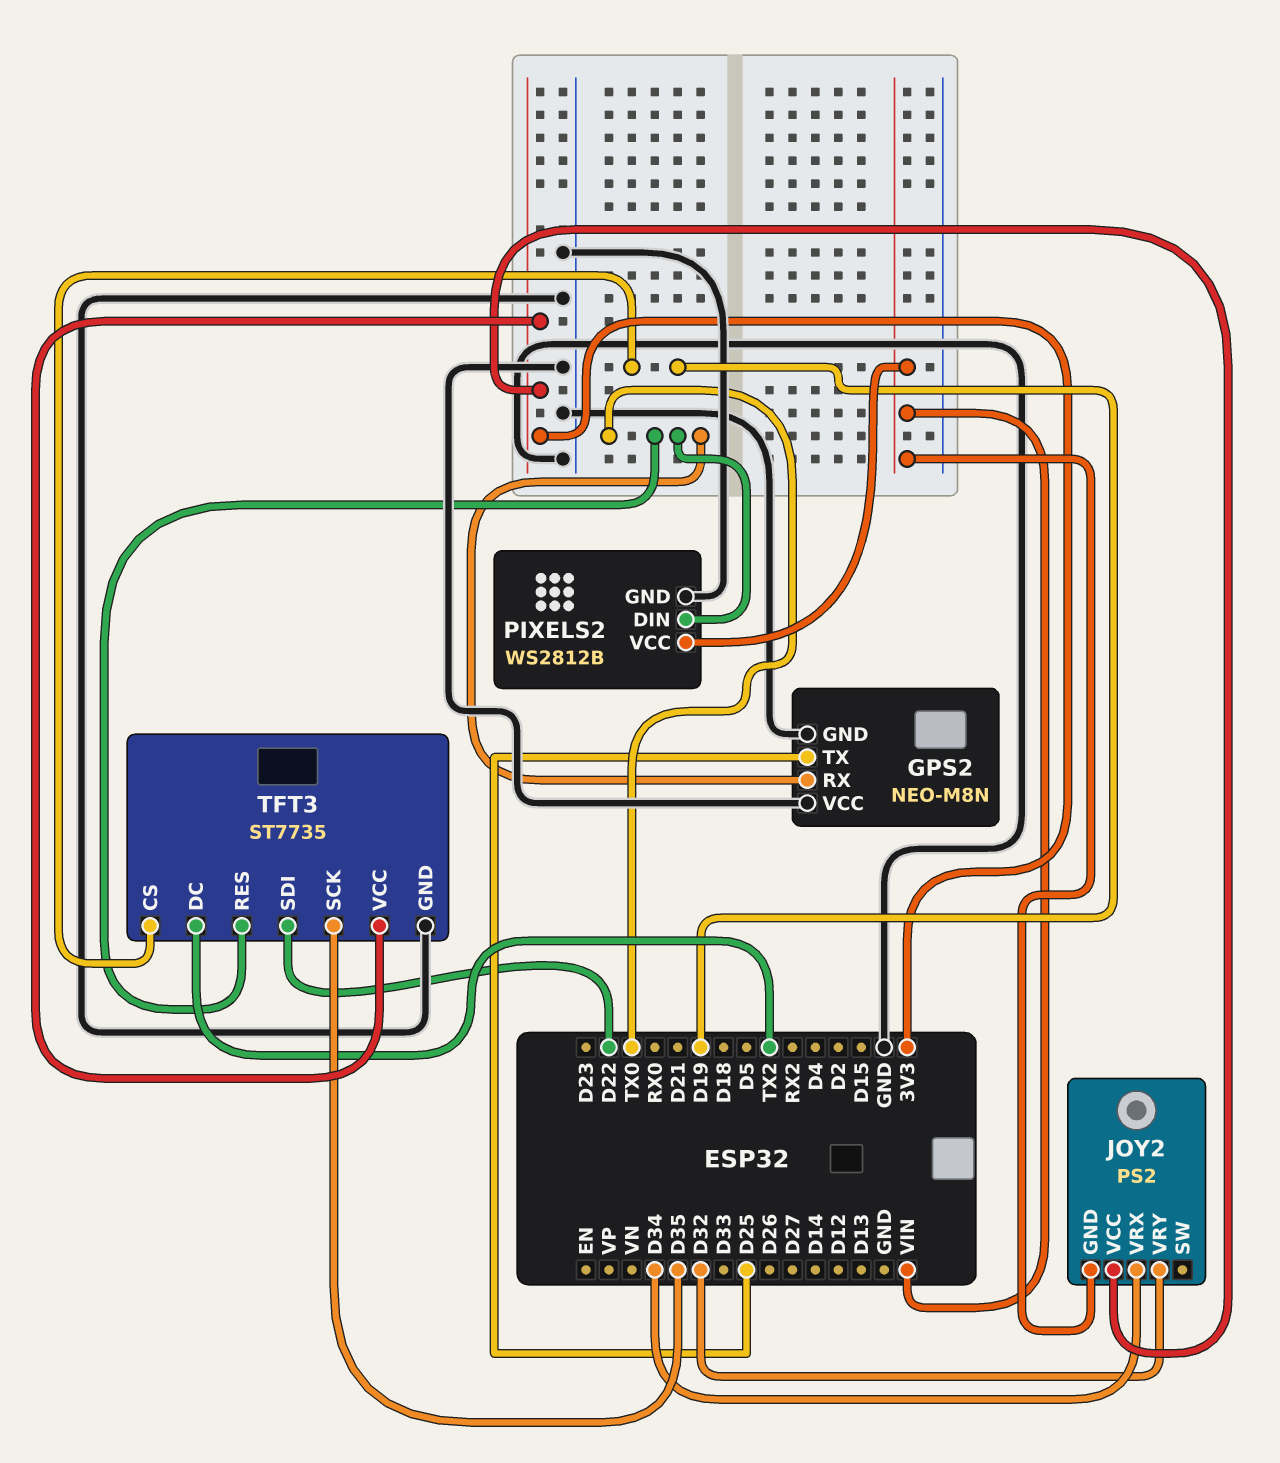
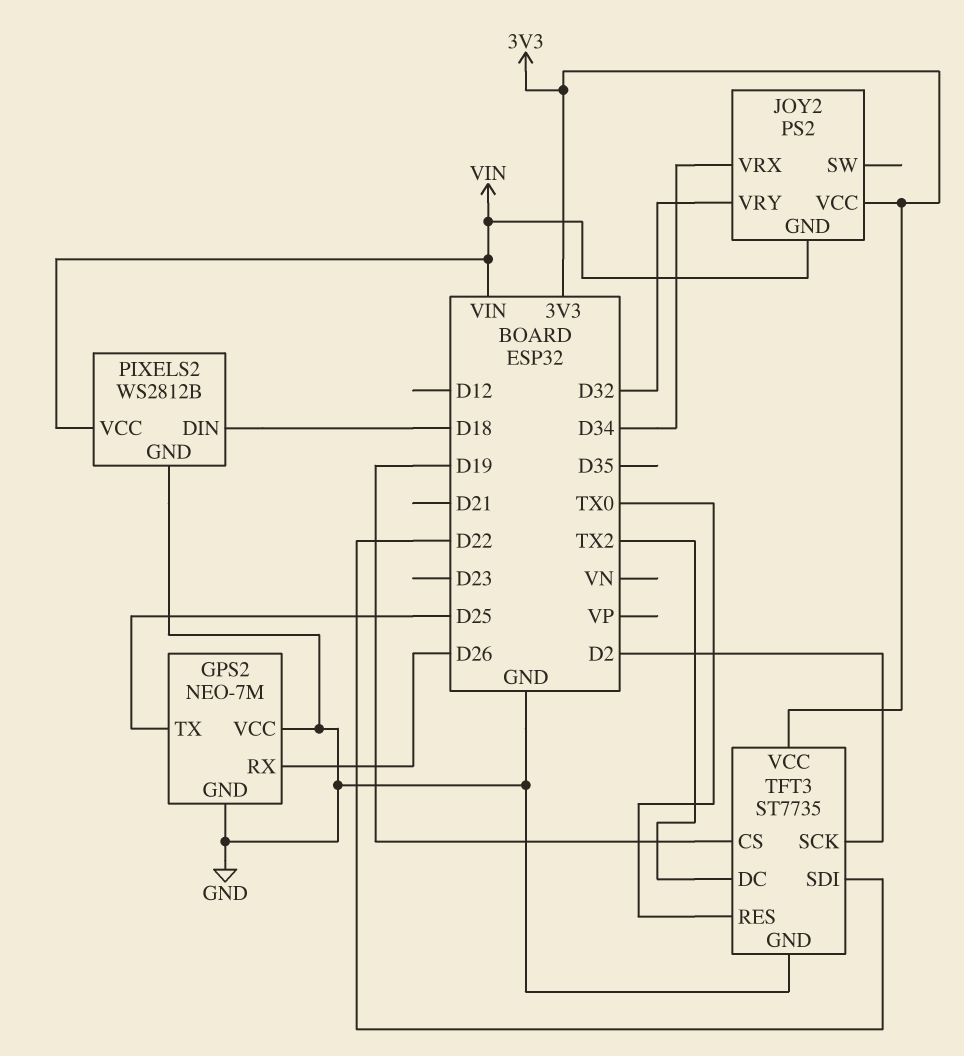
GPS2: NEO-M8N -> NEO-7M
GPS2 pin RX: TX0 -> D26
PIXELS2 pin DIN: TX0 -> D18
TFT3 pin SCK: D35 -> D2

